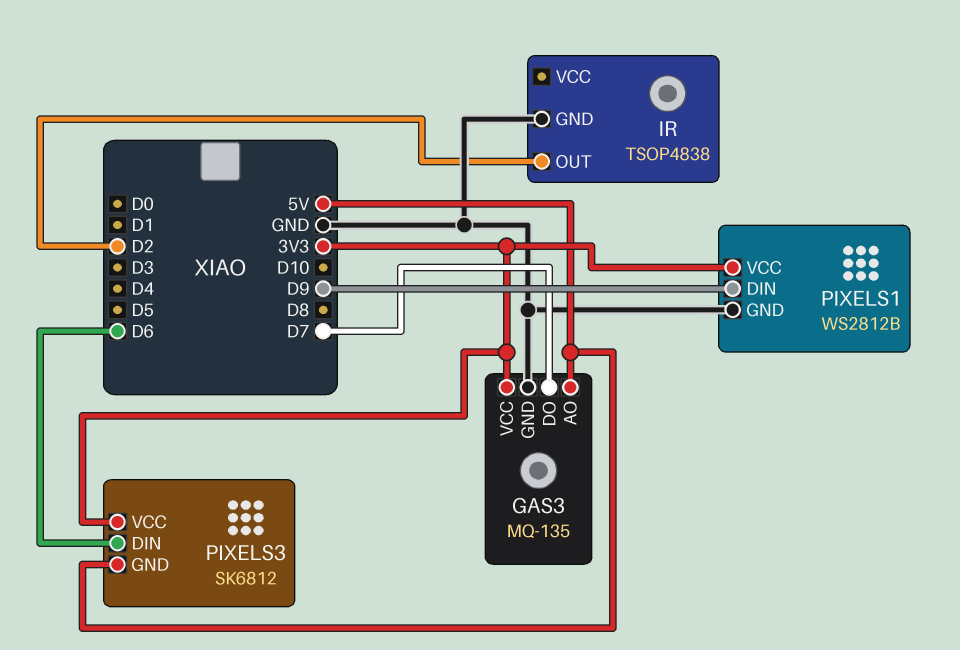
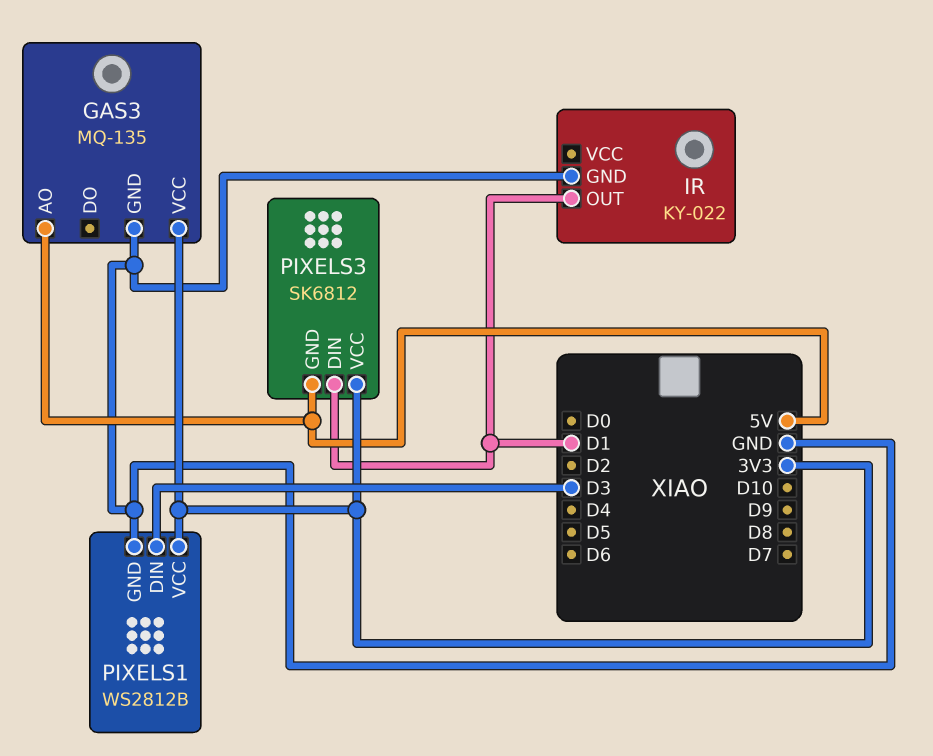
GAS3 pin DO: D7 -> none
IR: TSOP4838 -> KY-022
IR pin OUT: D2 -> D1
PIXELS1 pin DIN: D9 -> D3
PIXELS3 pin DIN: D6 -> D1

